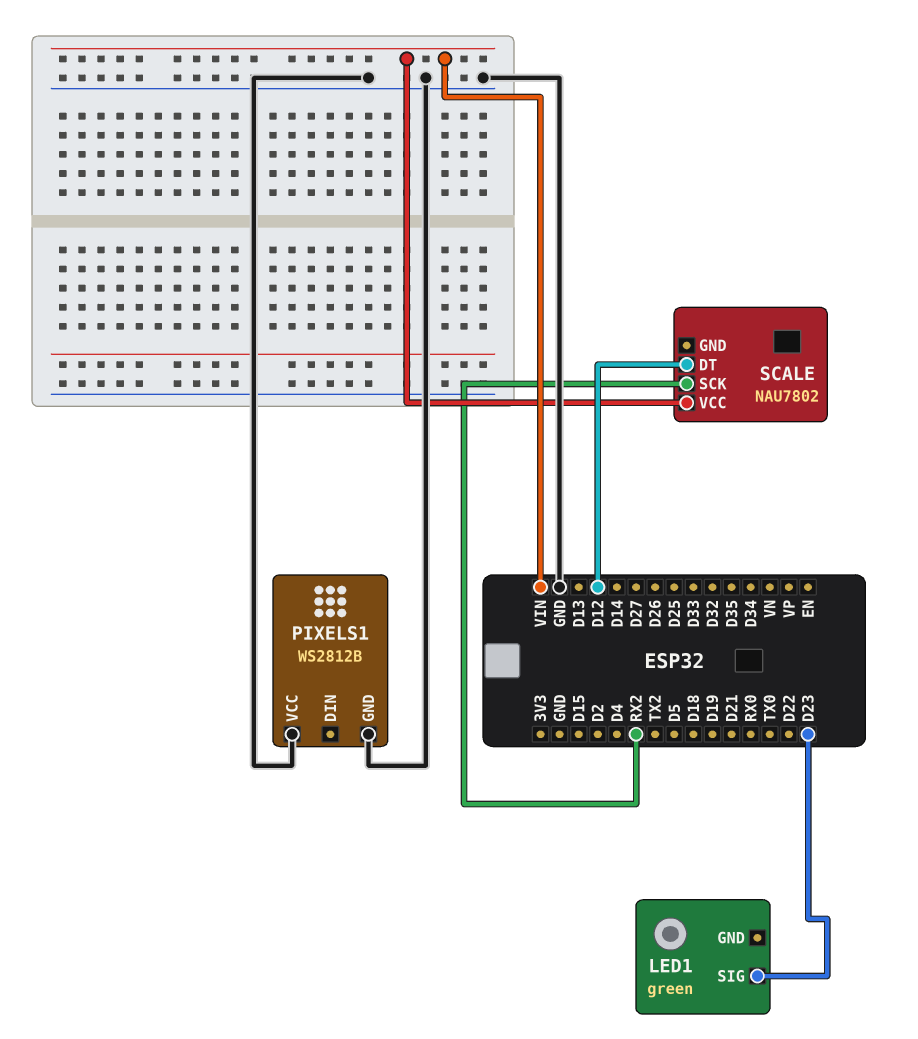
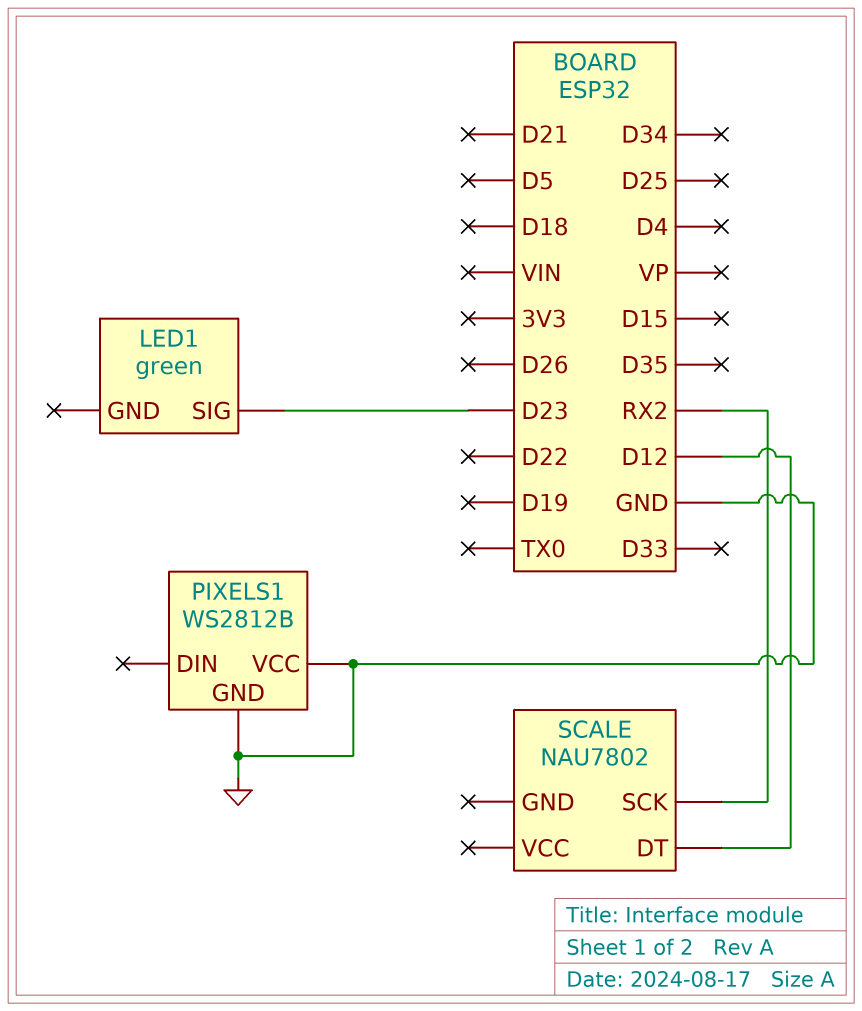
SCALE pin VCC: VIN -> none

